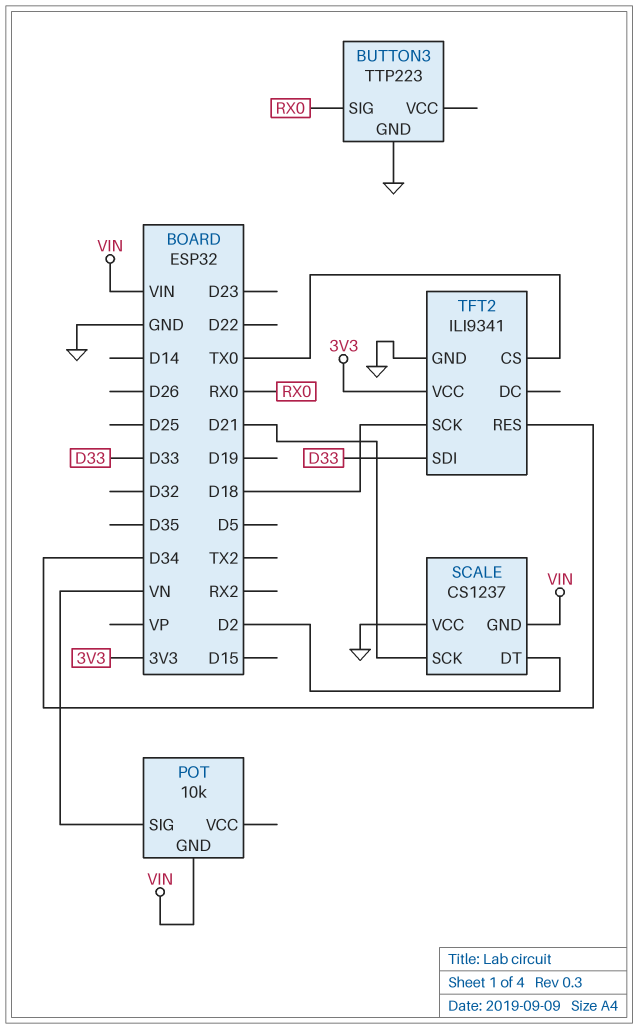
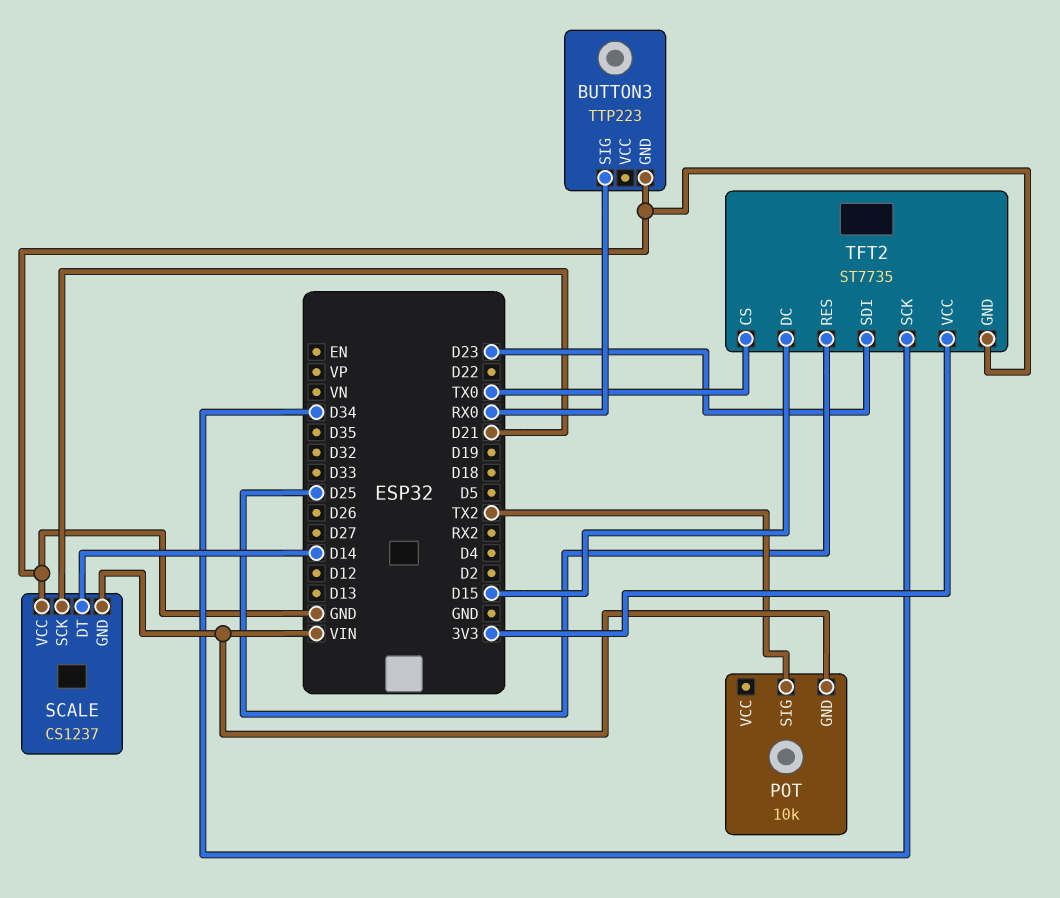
POT pin SIG: VN -> TX2
SCALE pin DT: D2 -> D14
TFT2: ILI9341 -> ST7735
TFT2 pin DC: none -> D15
TFT2 pin RES: D34 -> D25
TFT2 pin SCK: D18 -> D34
TFT2 pin SDI: D33 -> D23

